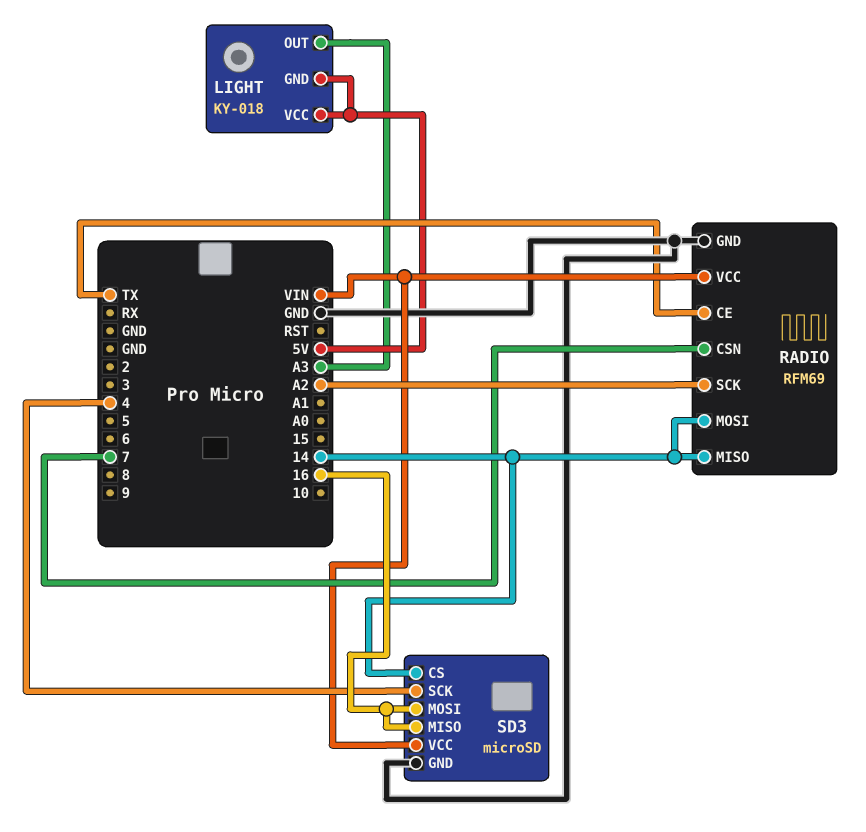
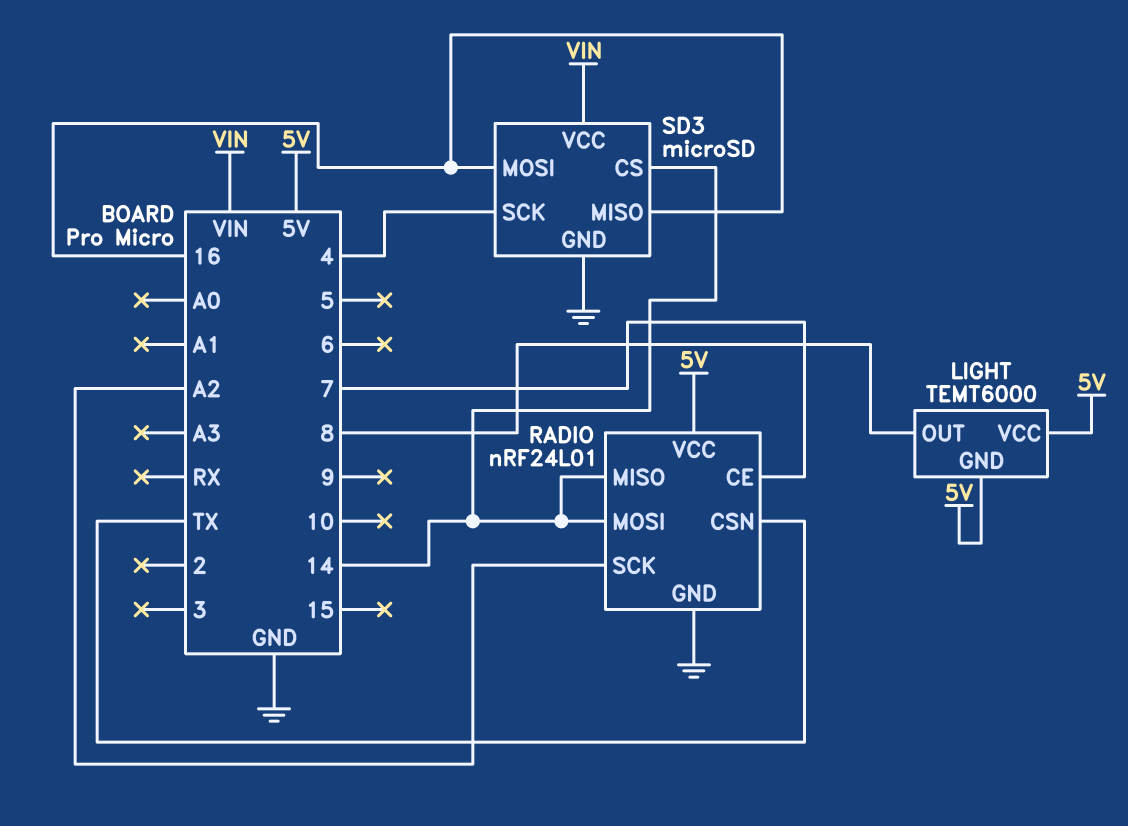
LIGHT: KY-018 -> TEMT6000
LIGHT pin OUT: A3 -> 8
RADIO: RFM69 -> nRF24L01
RADIO pin CE: TX -> 7
RADIO pin CSN: 7 -> TX
RADIO pin VCC: VIN -> 5V

